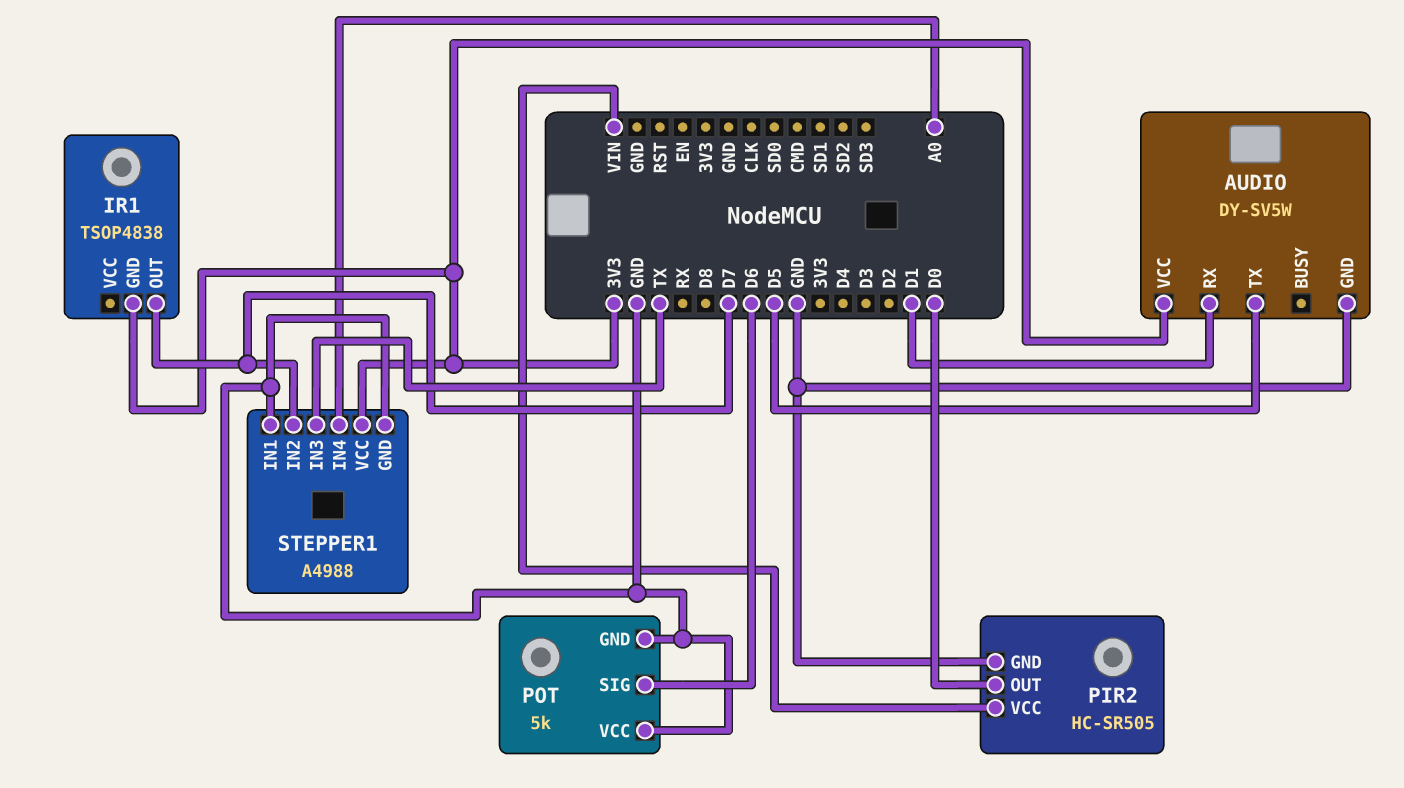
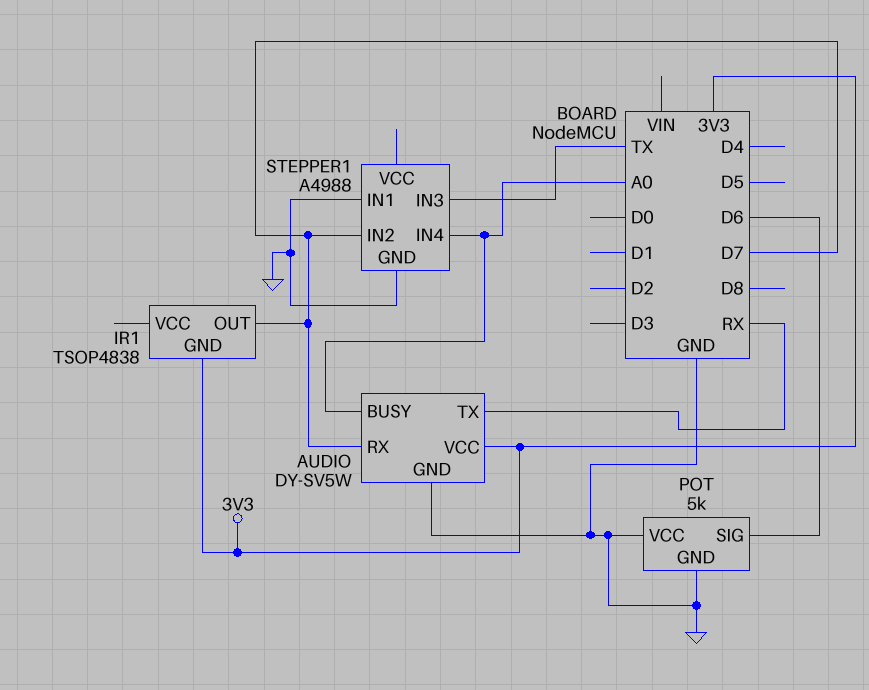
AUDIO pin BUSY: none -> A0
AUDIO pin RX: D1 -> D7
AUDIO pin TX: D5 -> RX
PIR2: HC-SR505 -> none
PIR2 pin GND: GND -> none
PIR2 pin OUT: D0 -> none
PIR2 pin VCC: VIN -> none
STEPPER1 pin VCC: 3V3 -> none

